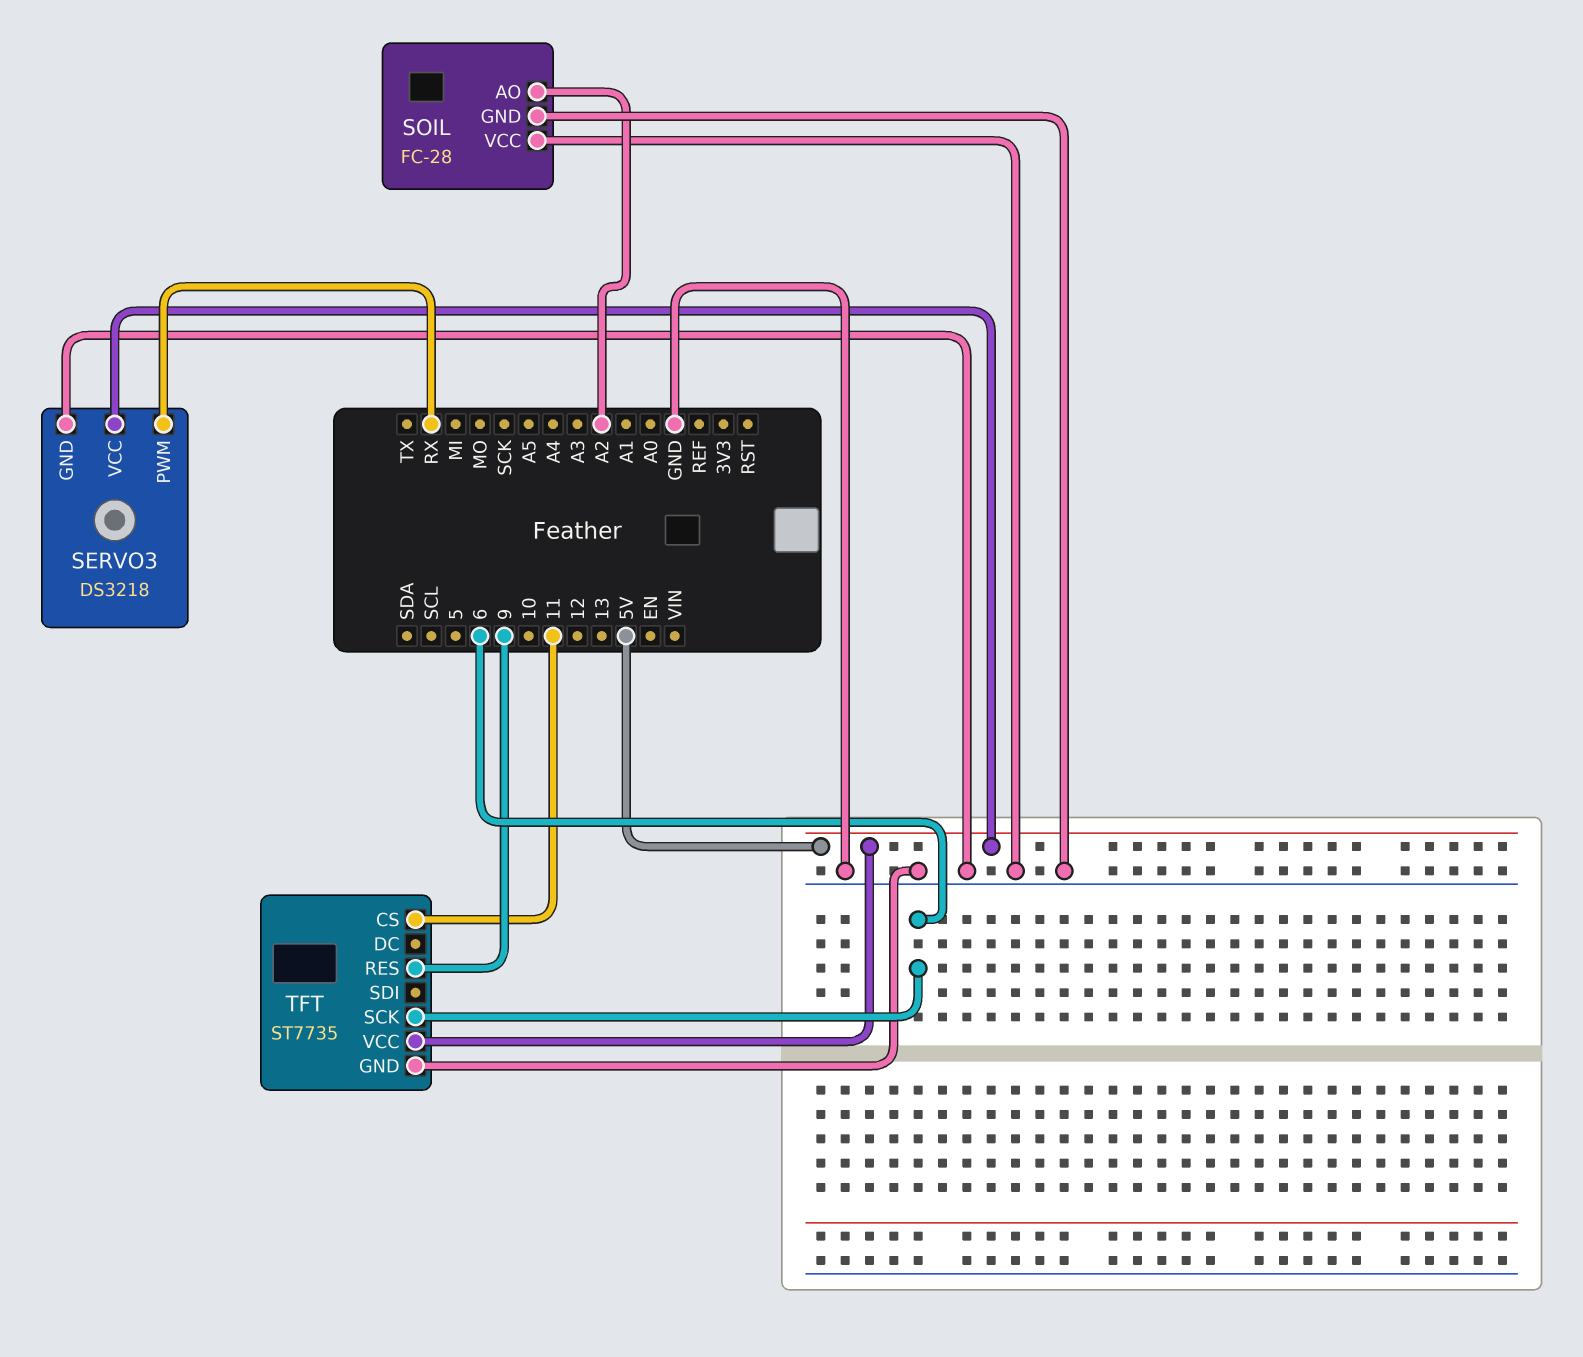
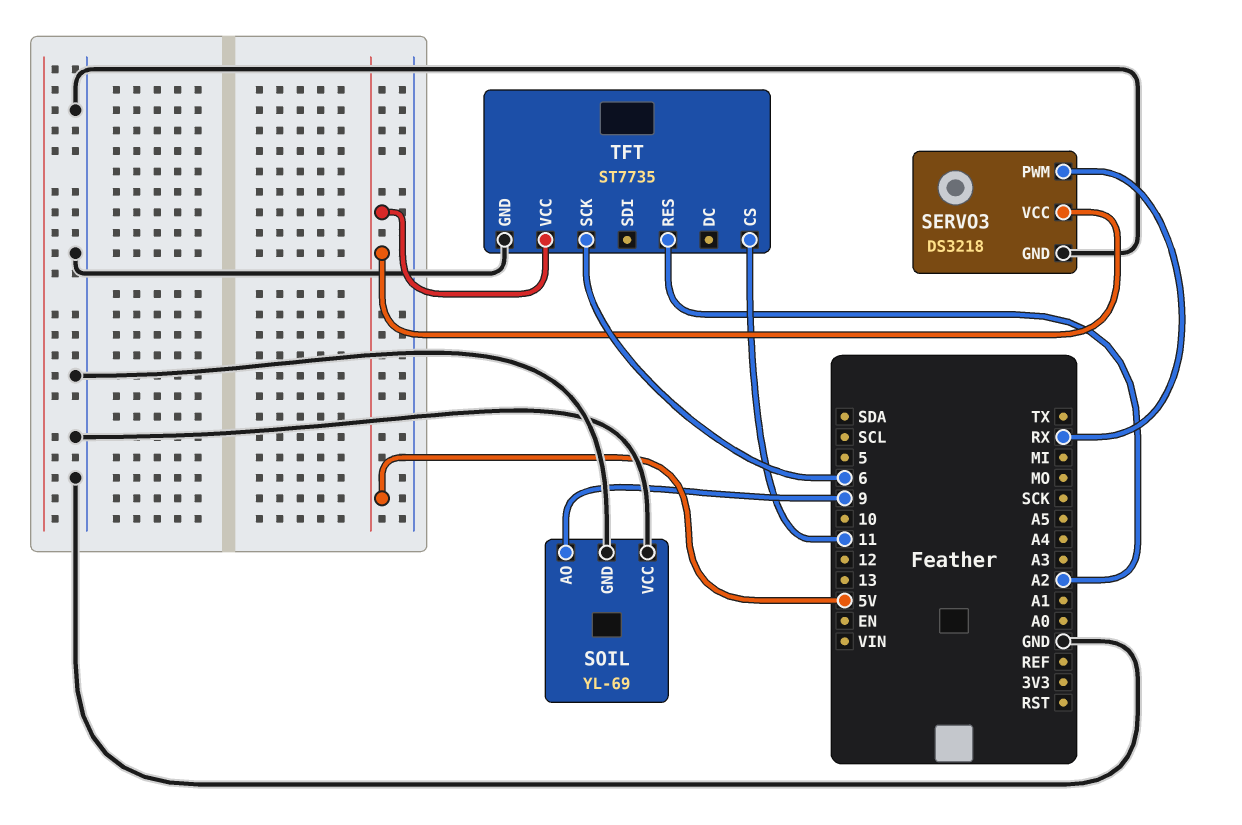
SOIL: FC-28 -> YL-69
SOIL pin AO: A2 -> 9
TFT pin RES: 9 -> A2

